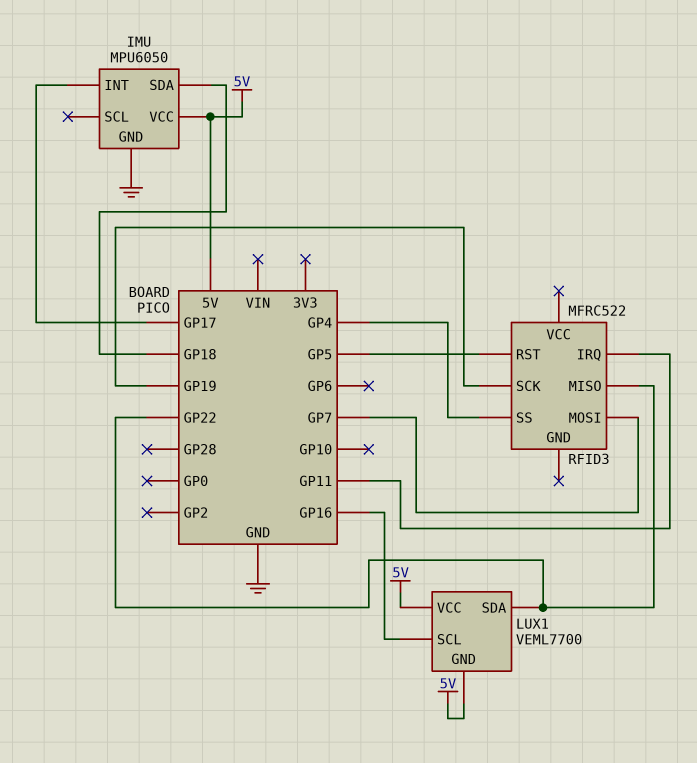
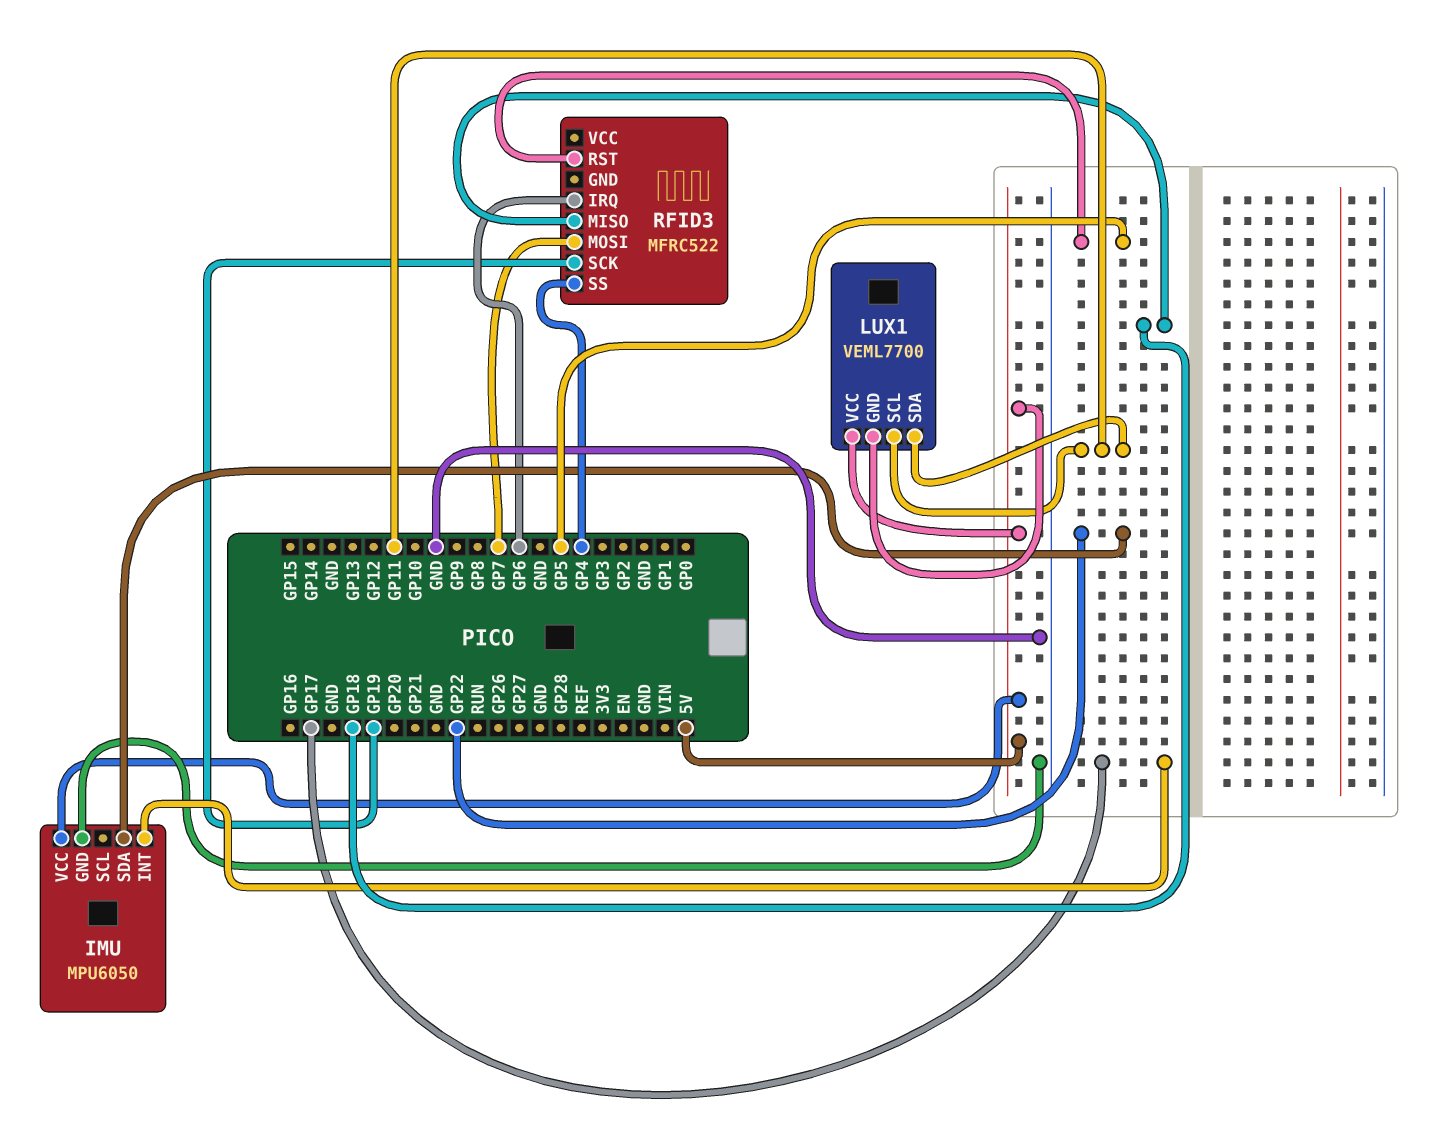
IMU pin SDA: GP18 -> GP22
LUX1 pin SCL: GP16 -> GP11
LUX1 pin SDA: GP22 -> GP11
RFID3 pin IRQ: GP11 -> GP6
RFID3 pin MISO: GP22 -> GP18

